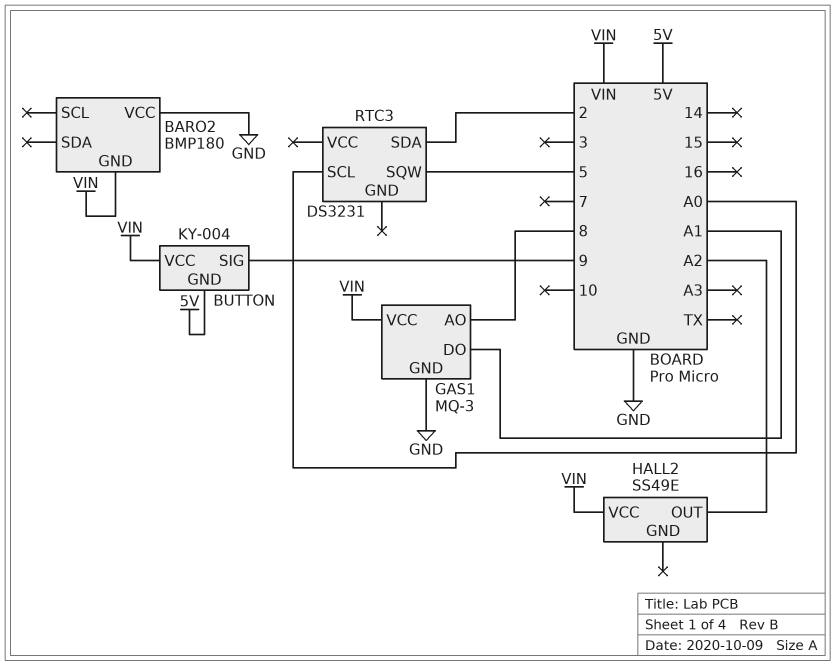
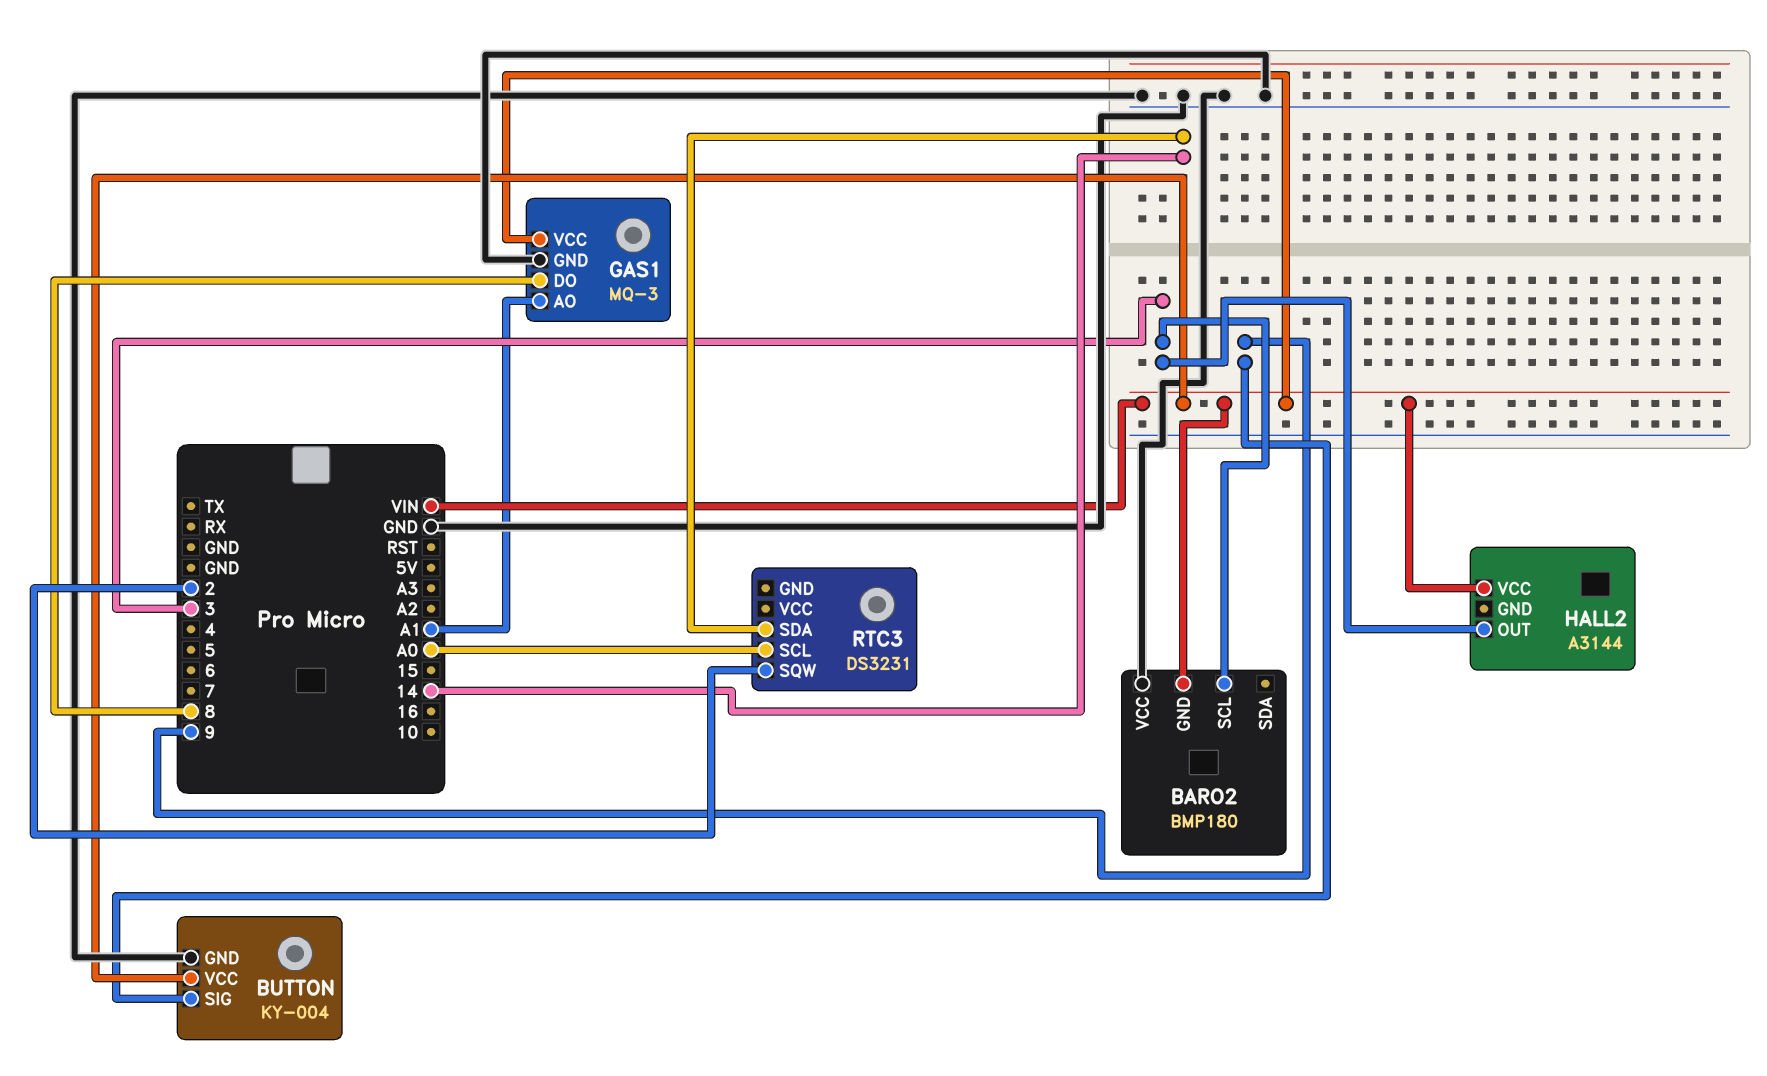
BARO2 pin SCL: none -> 3
BUTTON pin GND: 5V -> GND
GAS1 pin AO: 8 -> A1
GAS1 pin DO: A1 -> 8
HALL2: SS49E -> A3144
HALL2 pin OUT: A2 -> 3
RTC3 pin SDA: 2 -> 14
RTC3 pin SQW: 5 -> 2

